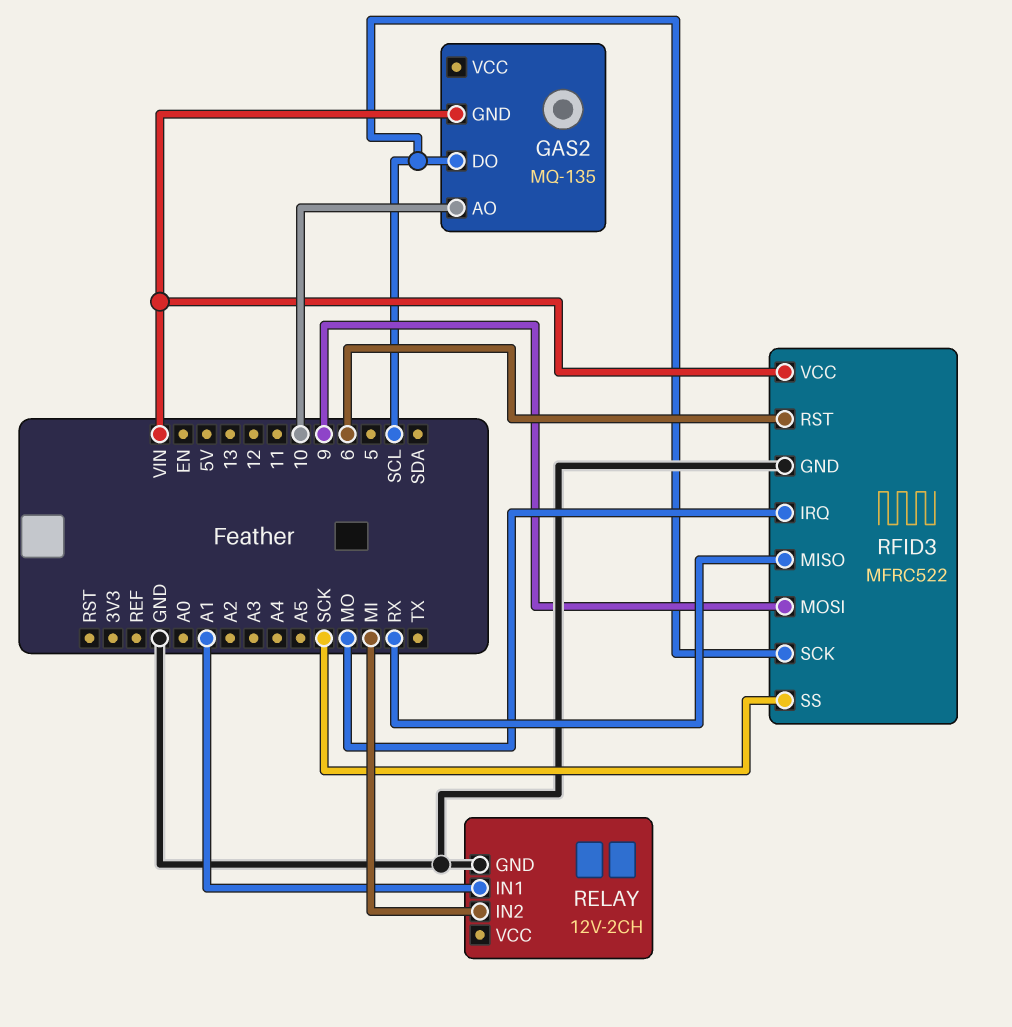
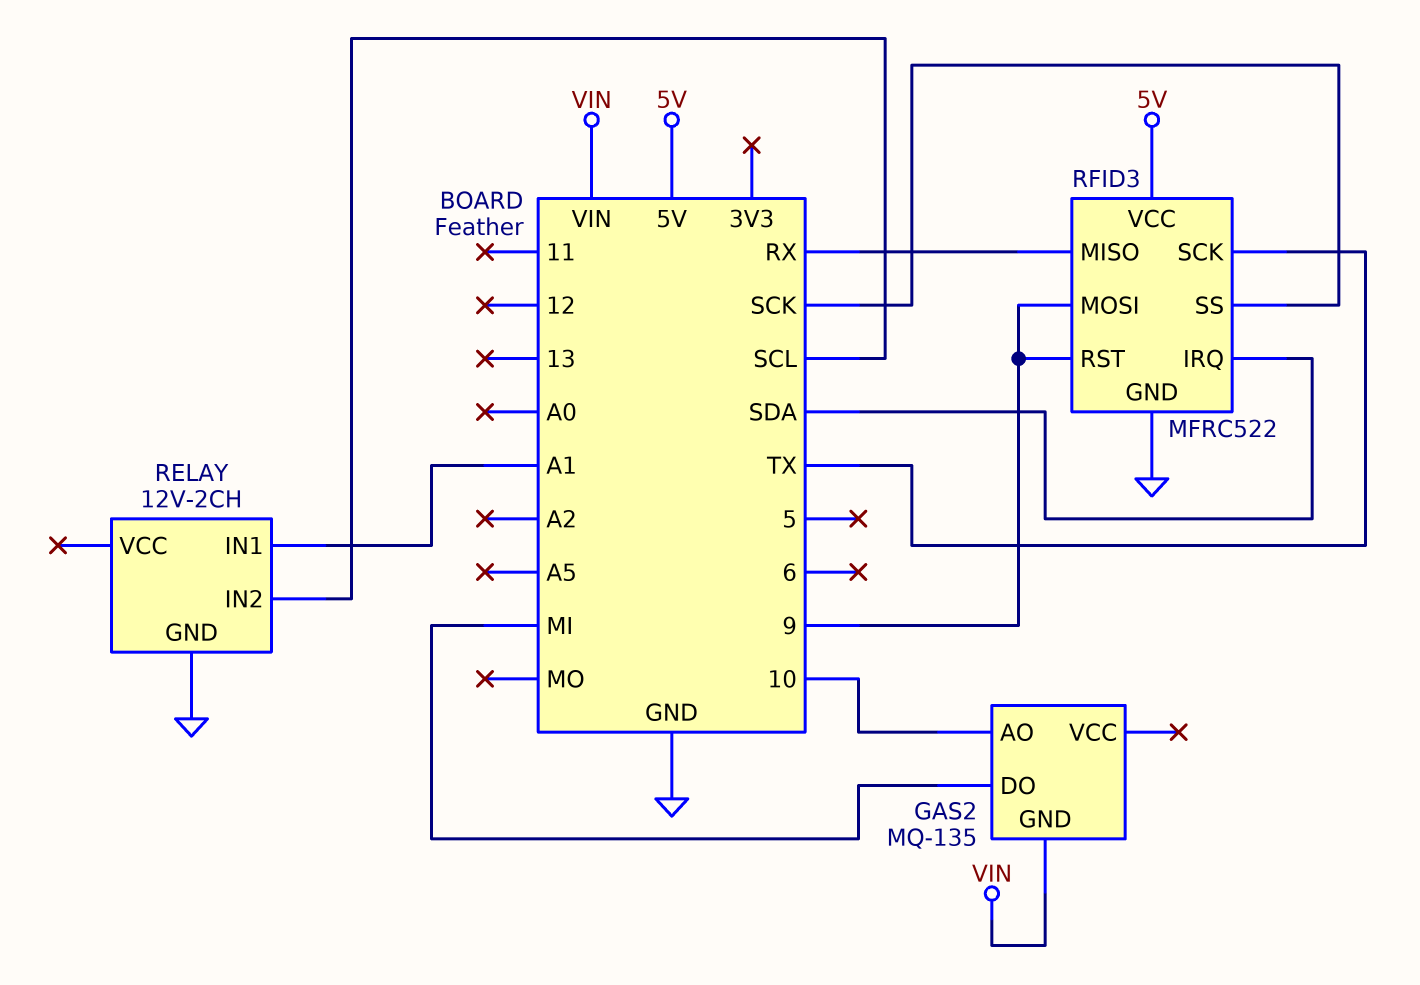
GAS2 pin DO: SCL -> MI
RELAY pin IN2: MI -> SCL
RFID3 pin IRQ: MO -> SDA
RFID3 pin RST: 6 -> 9
RFID3 pin SCK: SCL -> TX
RFID3 pin VCC: VIN -> 5V

